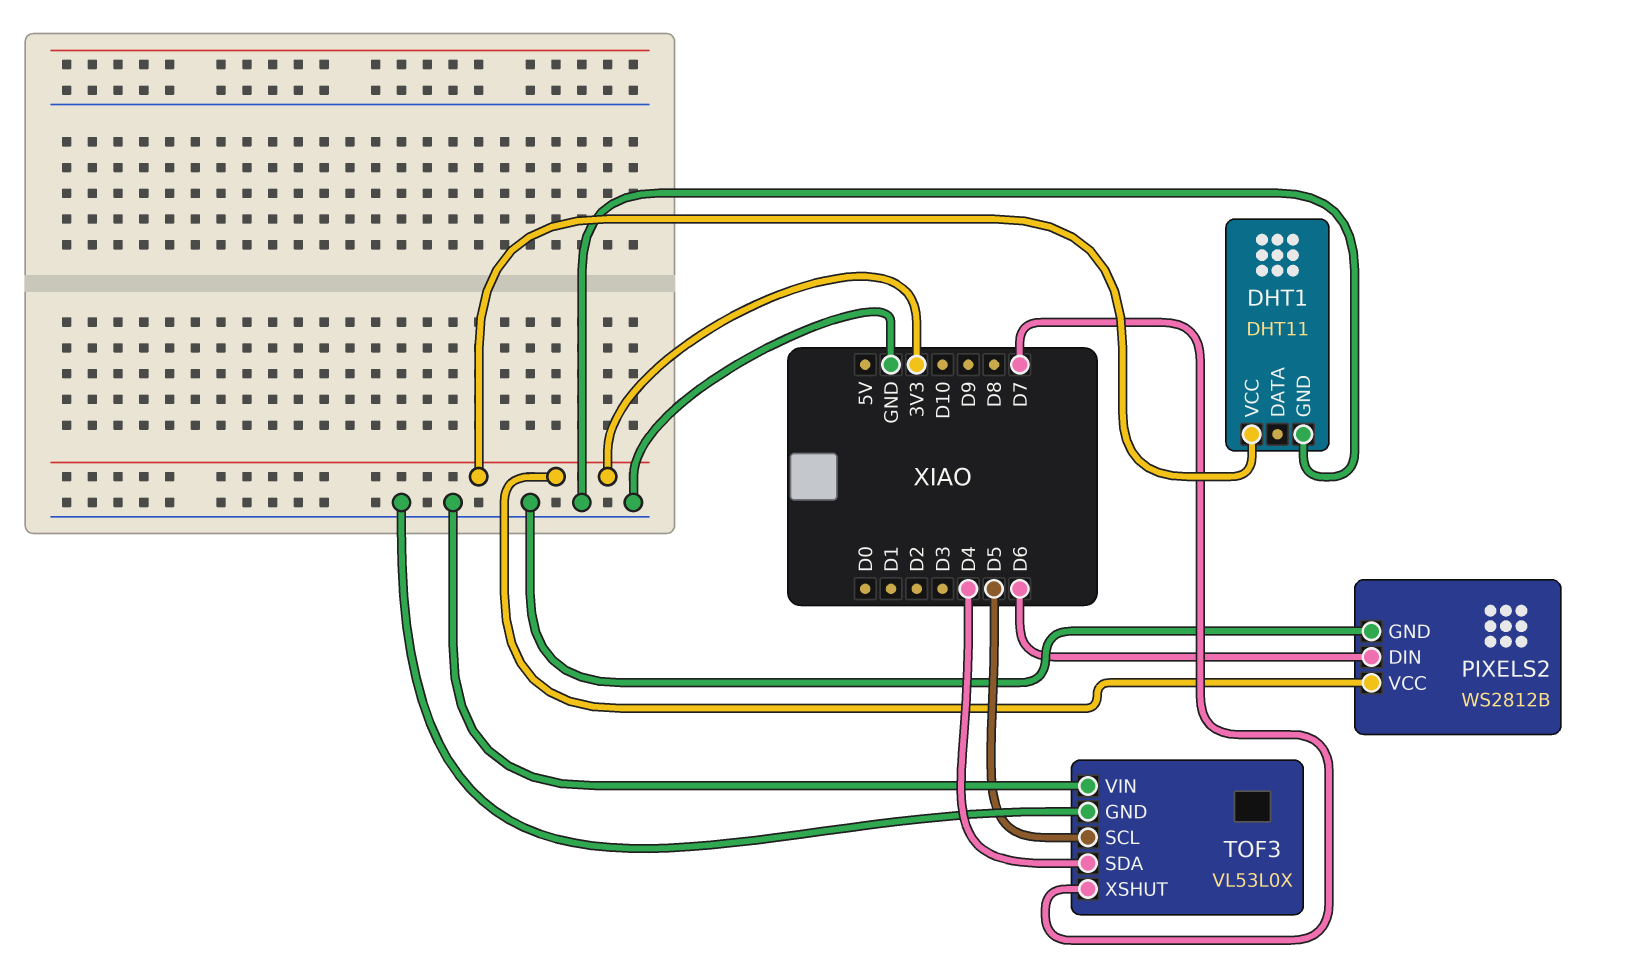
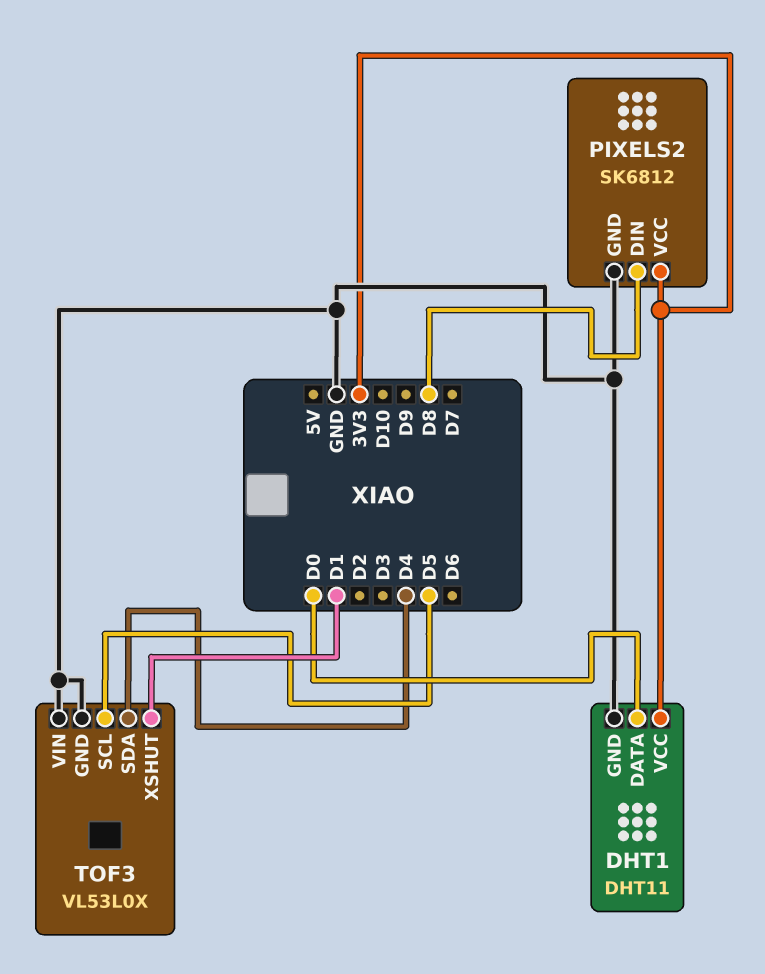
DHT1 pin DATA: none -> D0
PIXELS2: WS2812B -> SK6812
PIXELS2 pin DIN: D6 -> D8
TOF3 pin XSHUT: D7 -> D1

